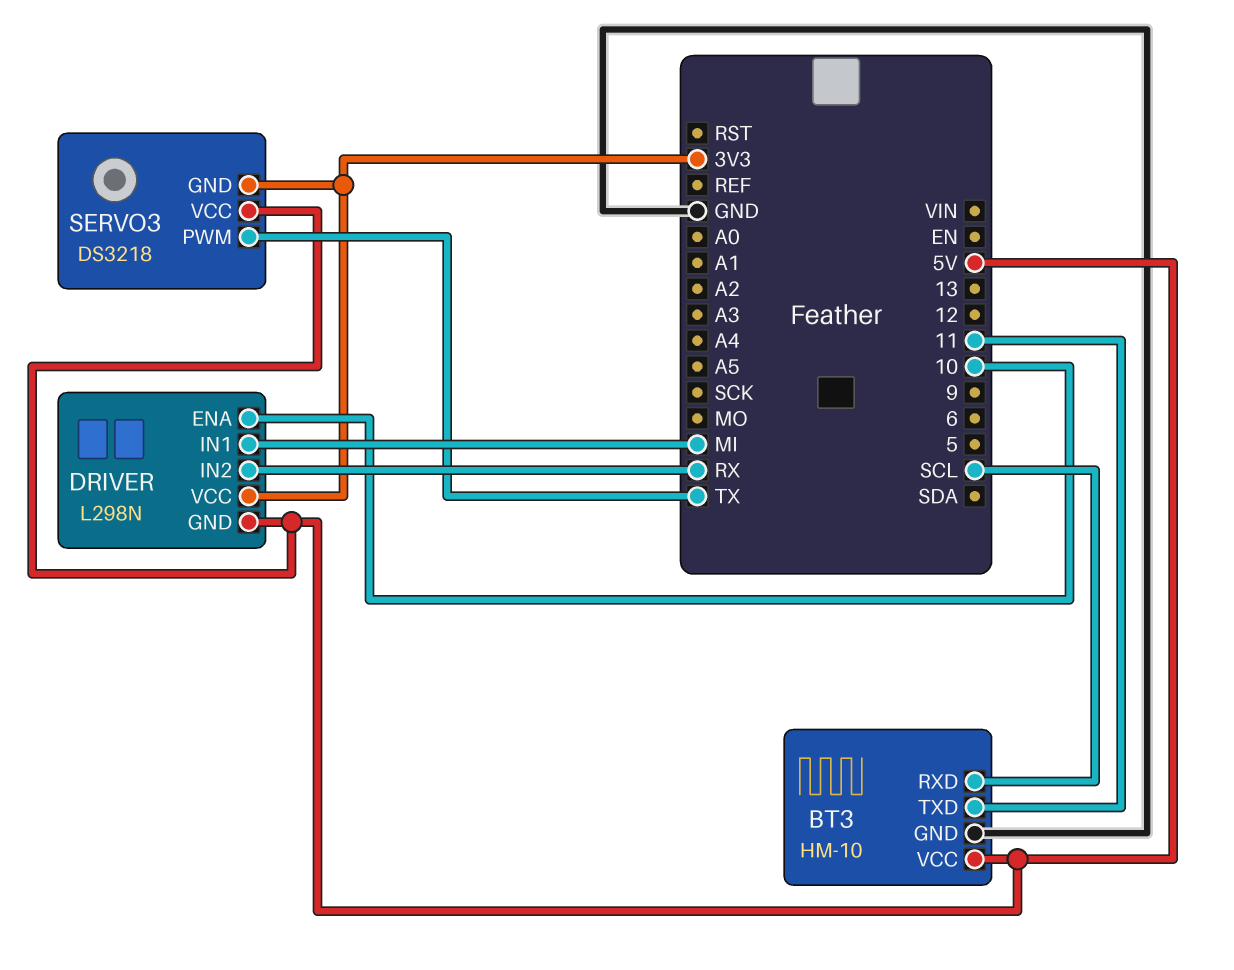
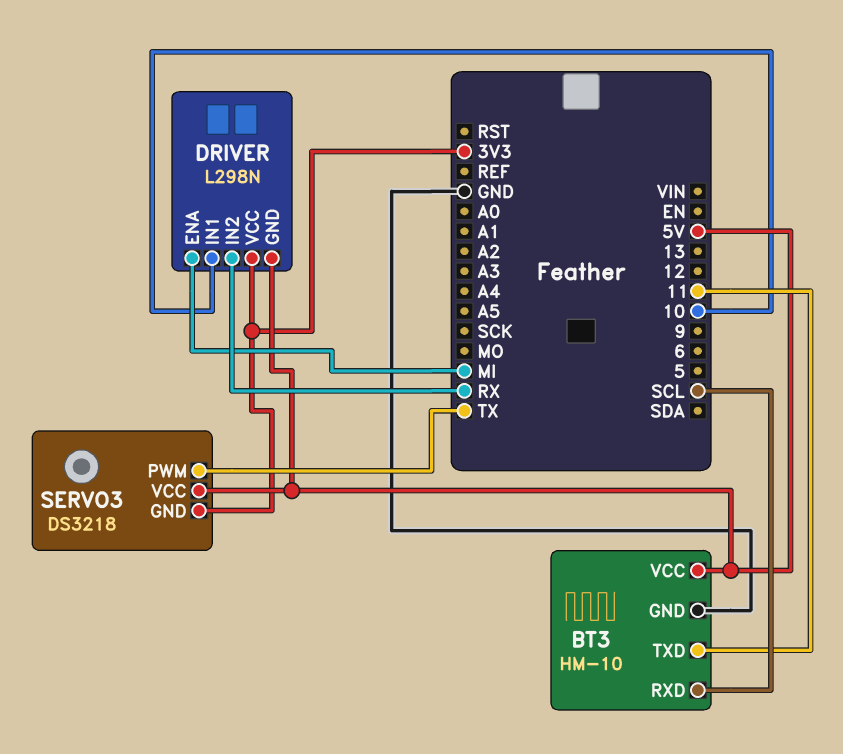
DRIVER pin ENA: 10 -> MI
DRIVER pin IN1: MI -> 10

